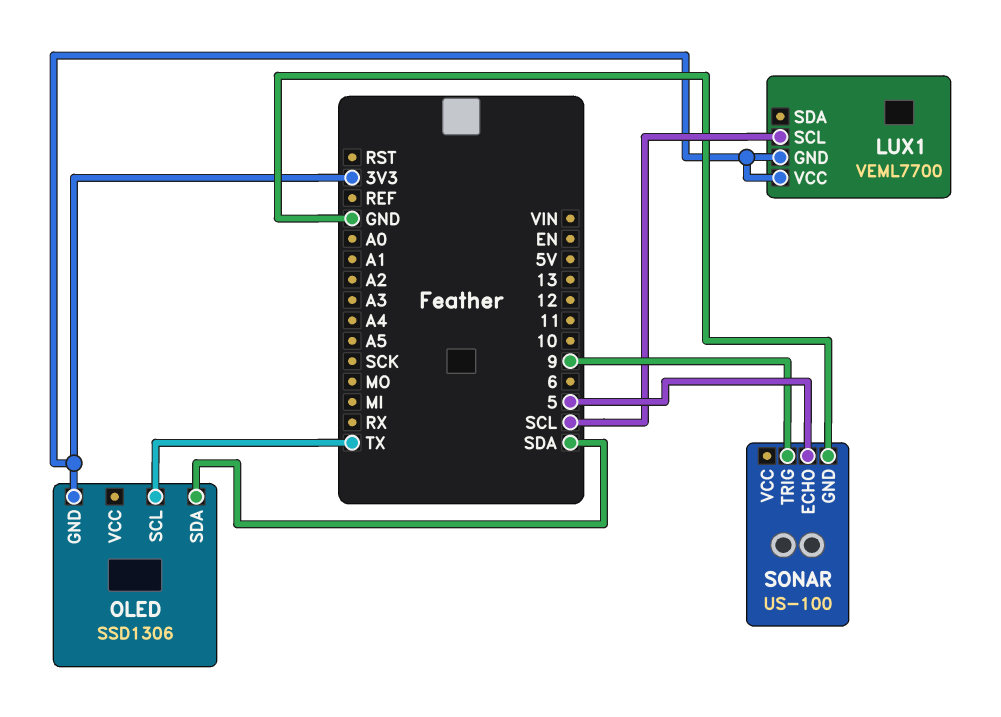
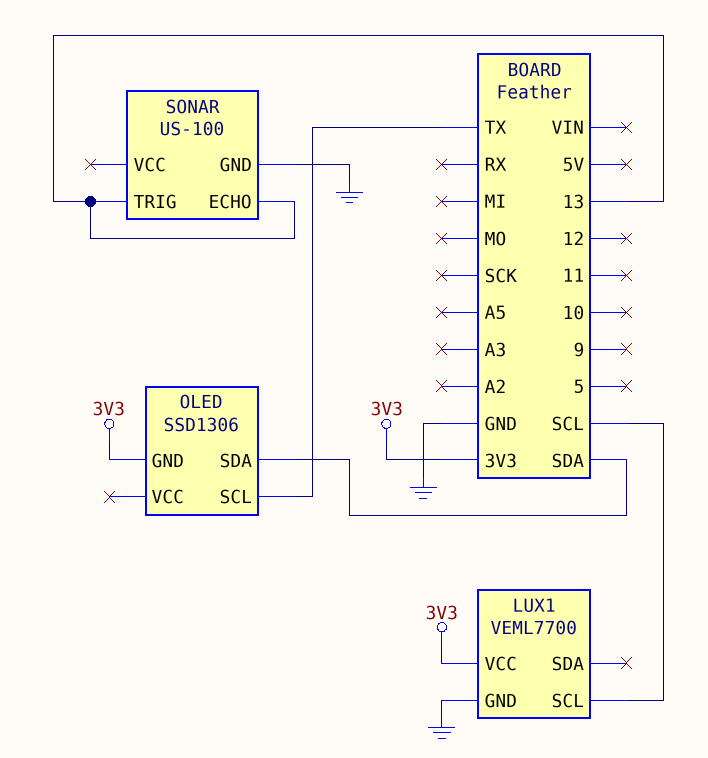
LUX1 pin GND: 3V3 -> GND
SONAR pin ECHO: 5 -> 13
SONAR pin TRIG: 9 -> 13

